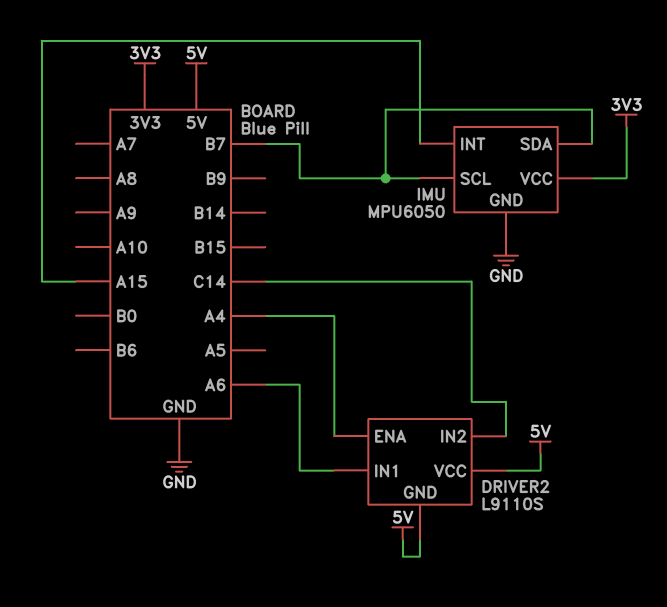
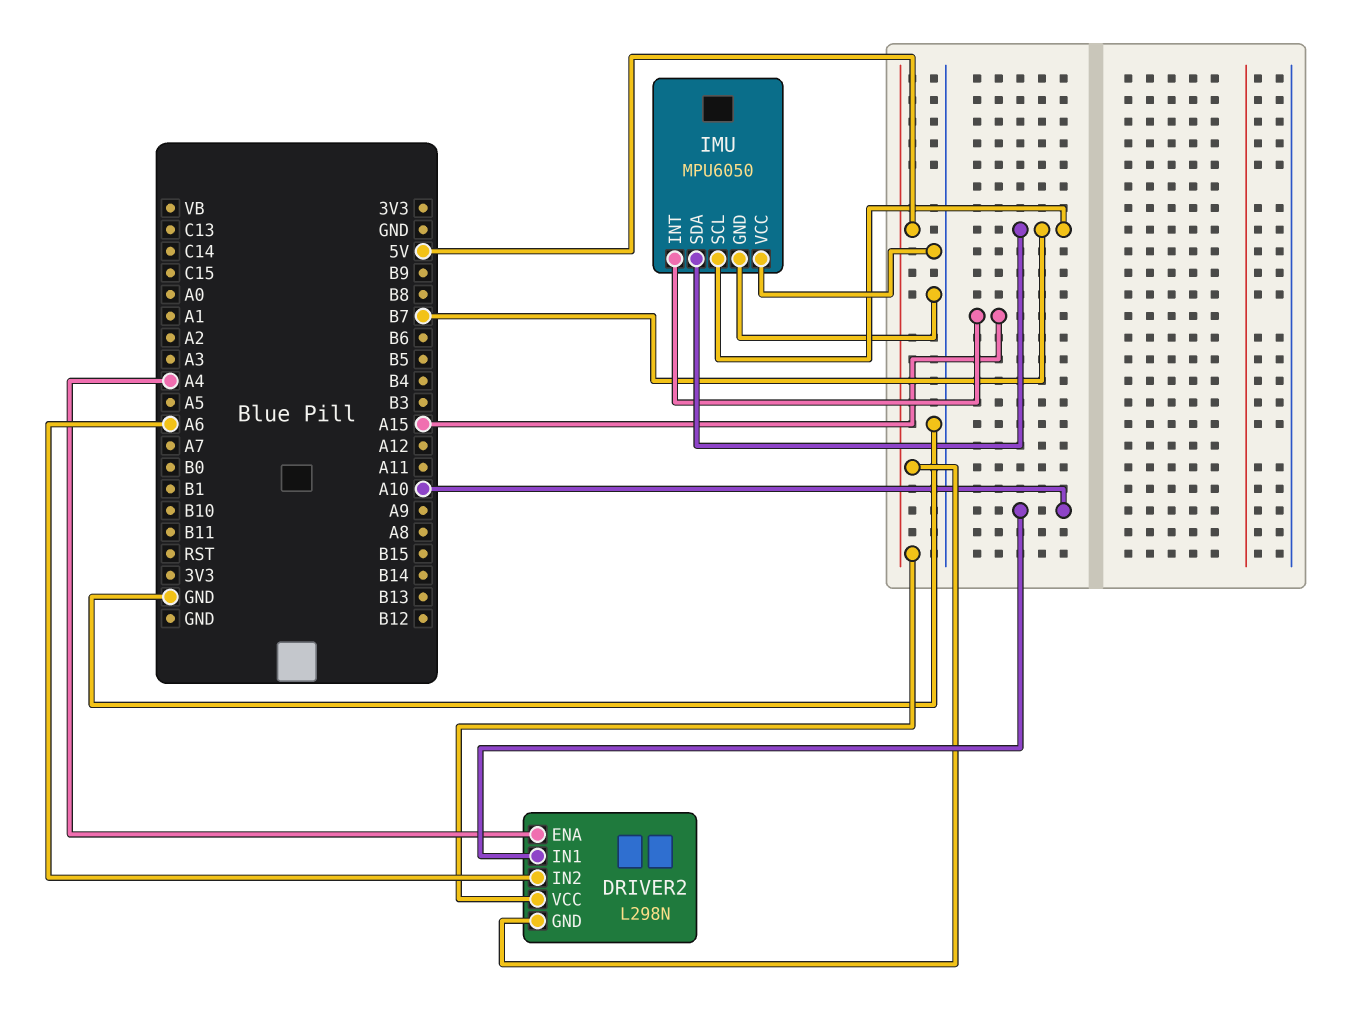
DRIVER2: L9110S -> L298N
DRIVER2 pin IN1: A6 -> A10
DRIVER2 pin IN2: C14 -> A6
IMU pin VCC: 3V3 -> GND

